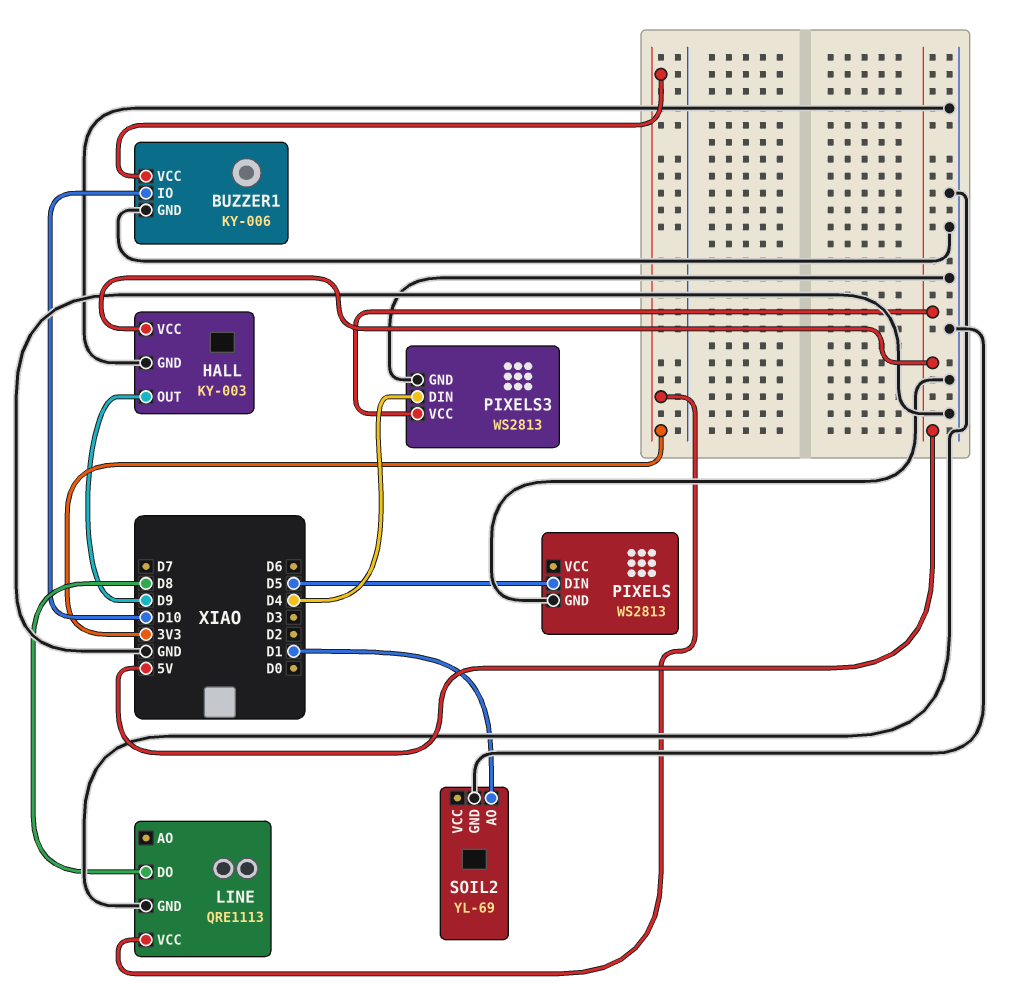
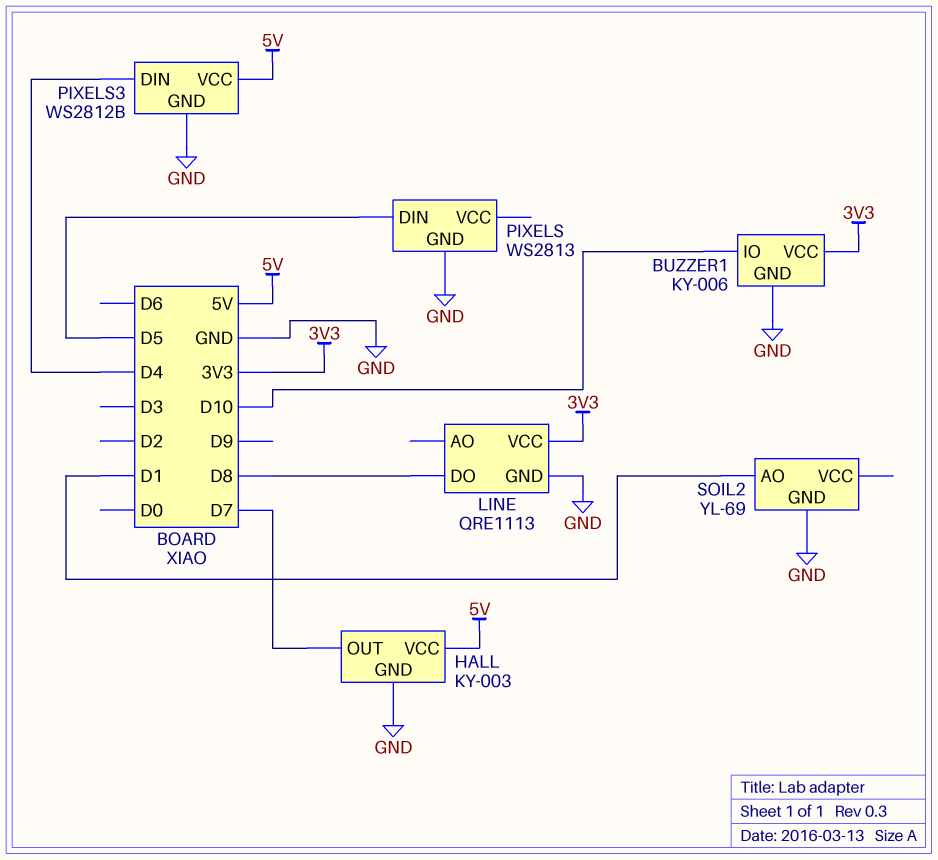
HALL pin OUT: D9 -> D7
PIXELS3: WS2813 -> WS2812B

